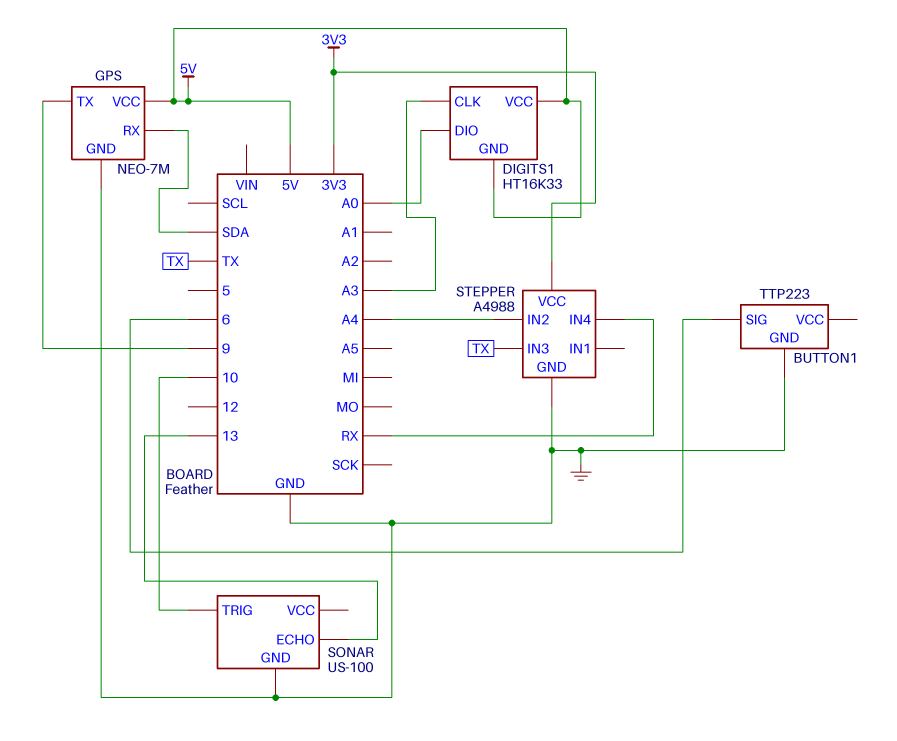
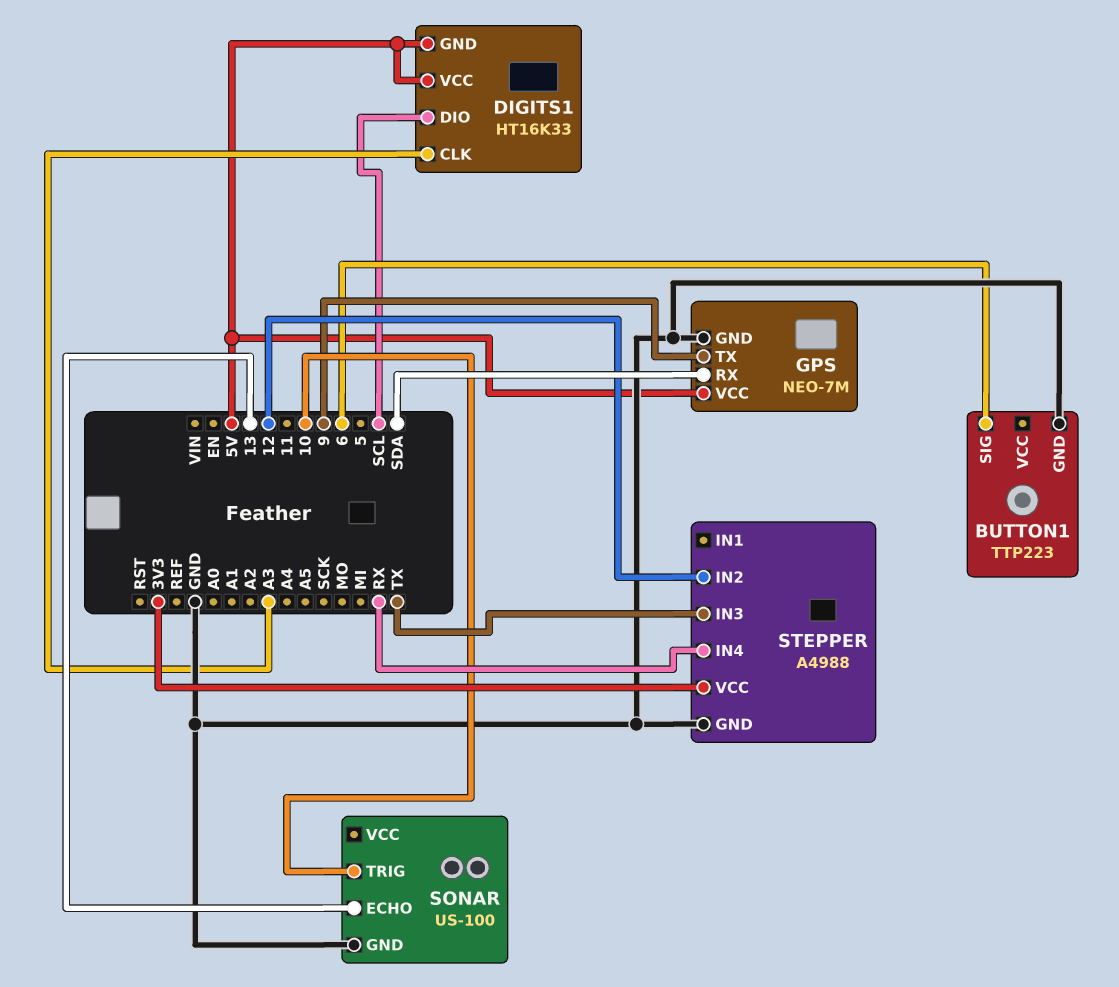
DIGITS1 pin DIO: A0 -> SCL
STEPPER pin IN2: A4 -> 12

